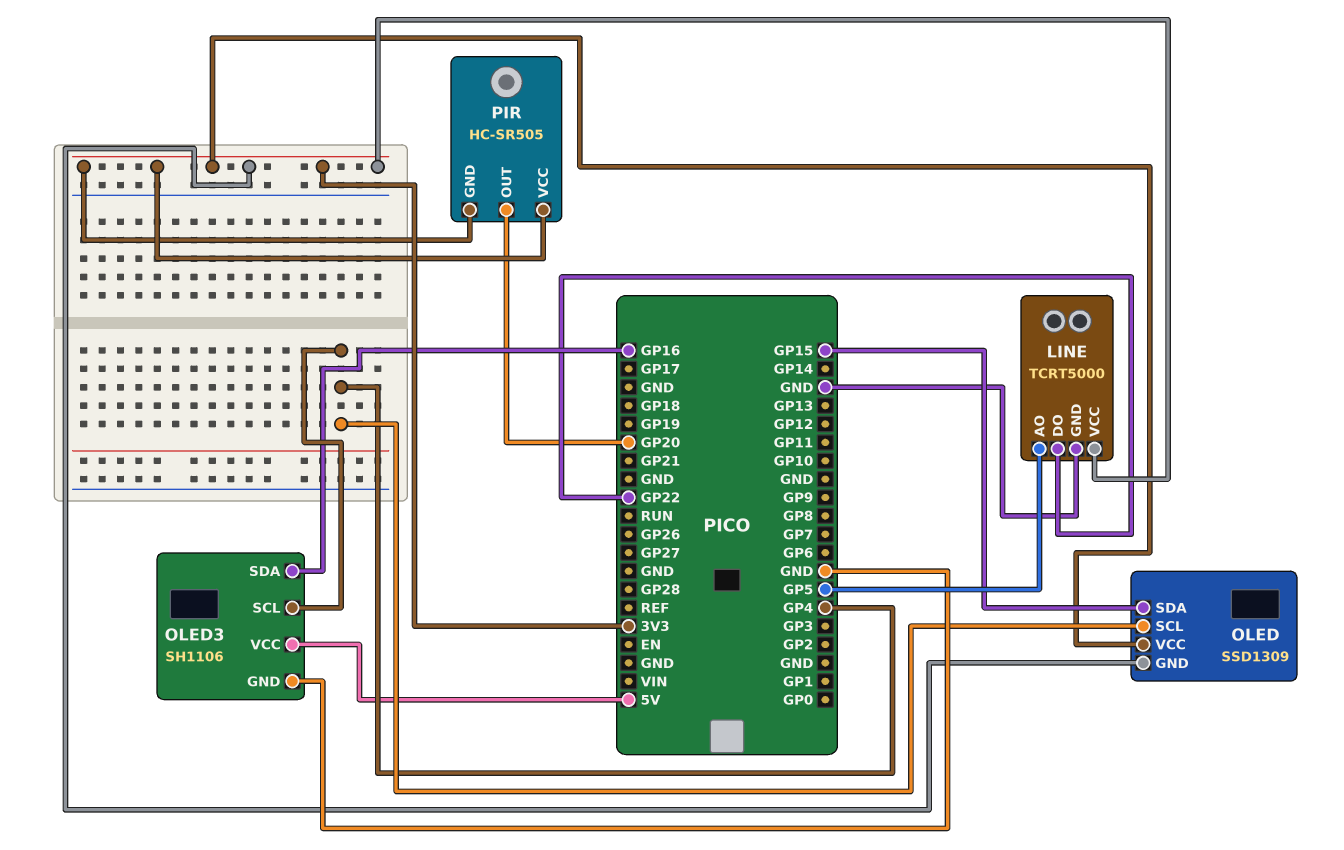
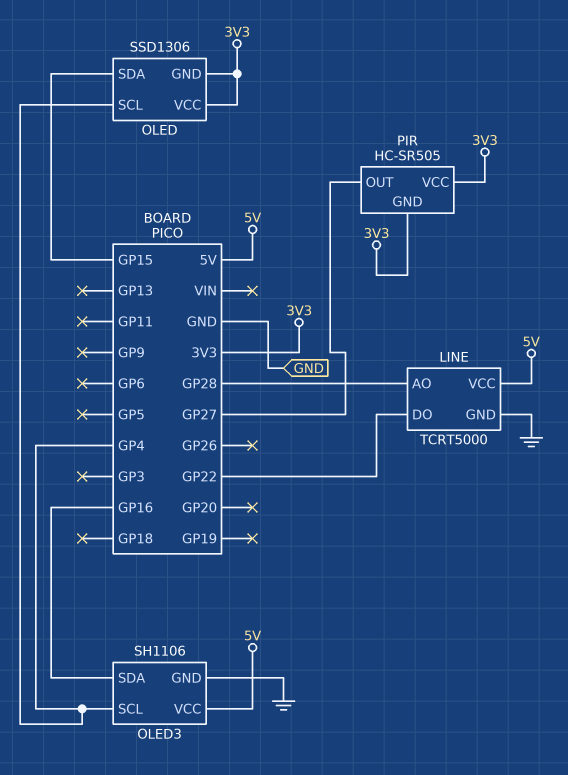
LINE pin AO: GP5 -> GP28
LINE pin VCC: 3V3 -> 5V
OLED: SSD1309 -> SSD1306
PIR pin OUT: GP20 -> GP27

